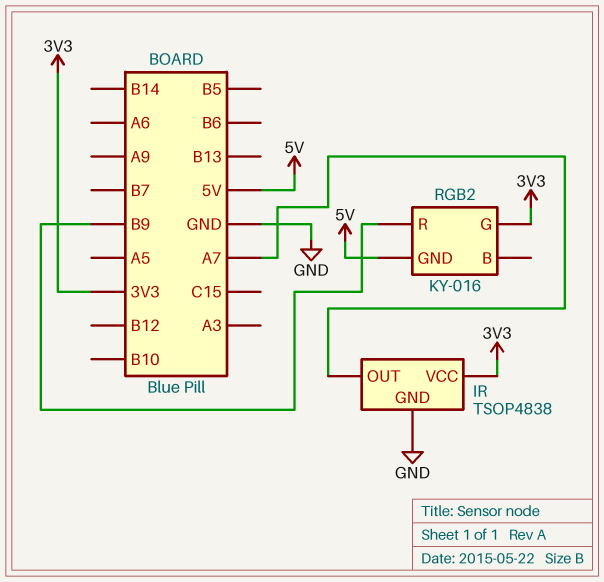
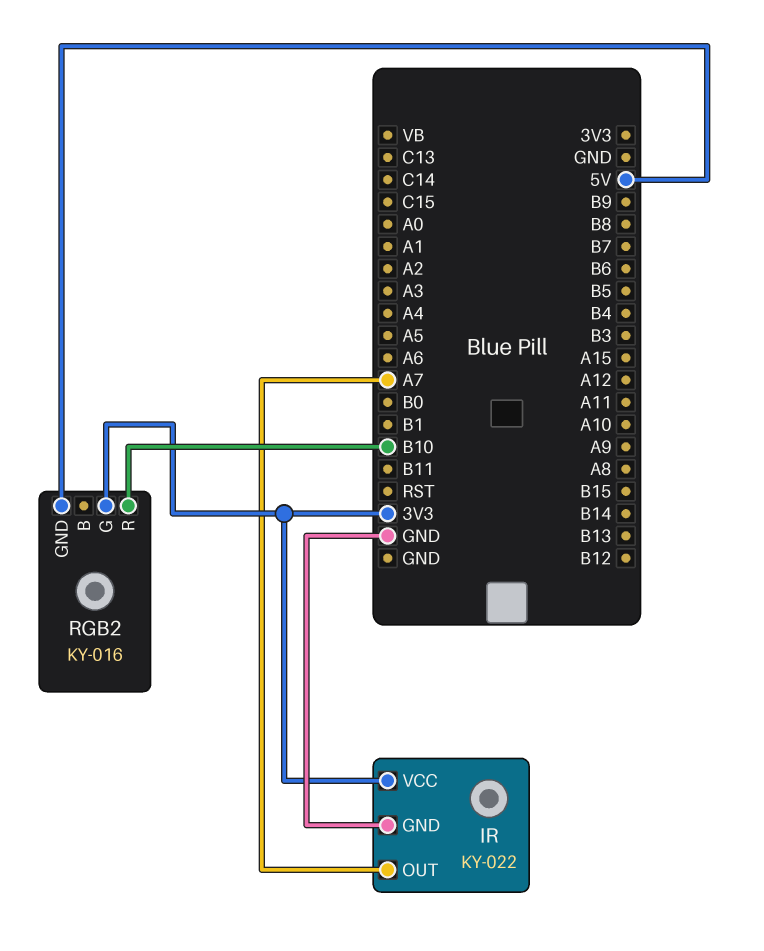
IR: TSOP4838 -> KY-022
RGB2 pin R: B9 -> B10

